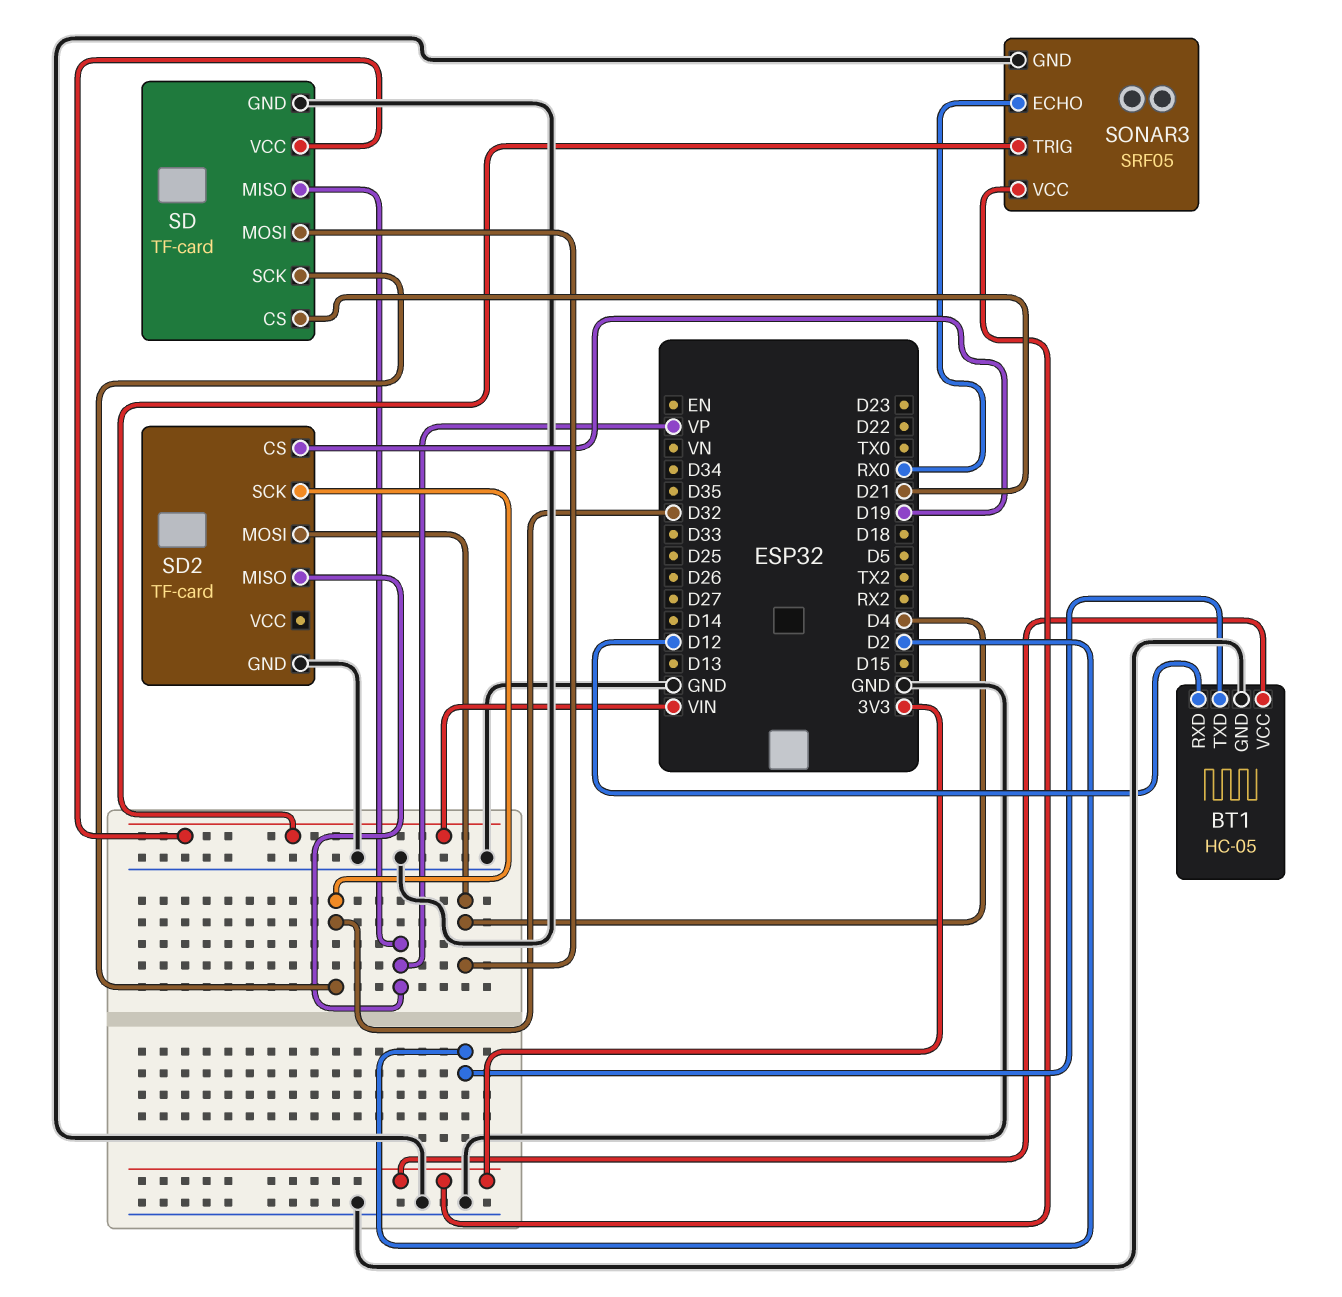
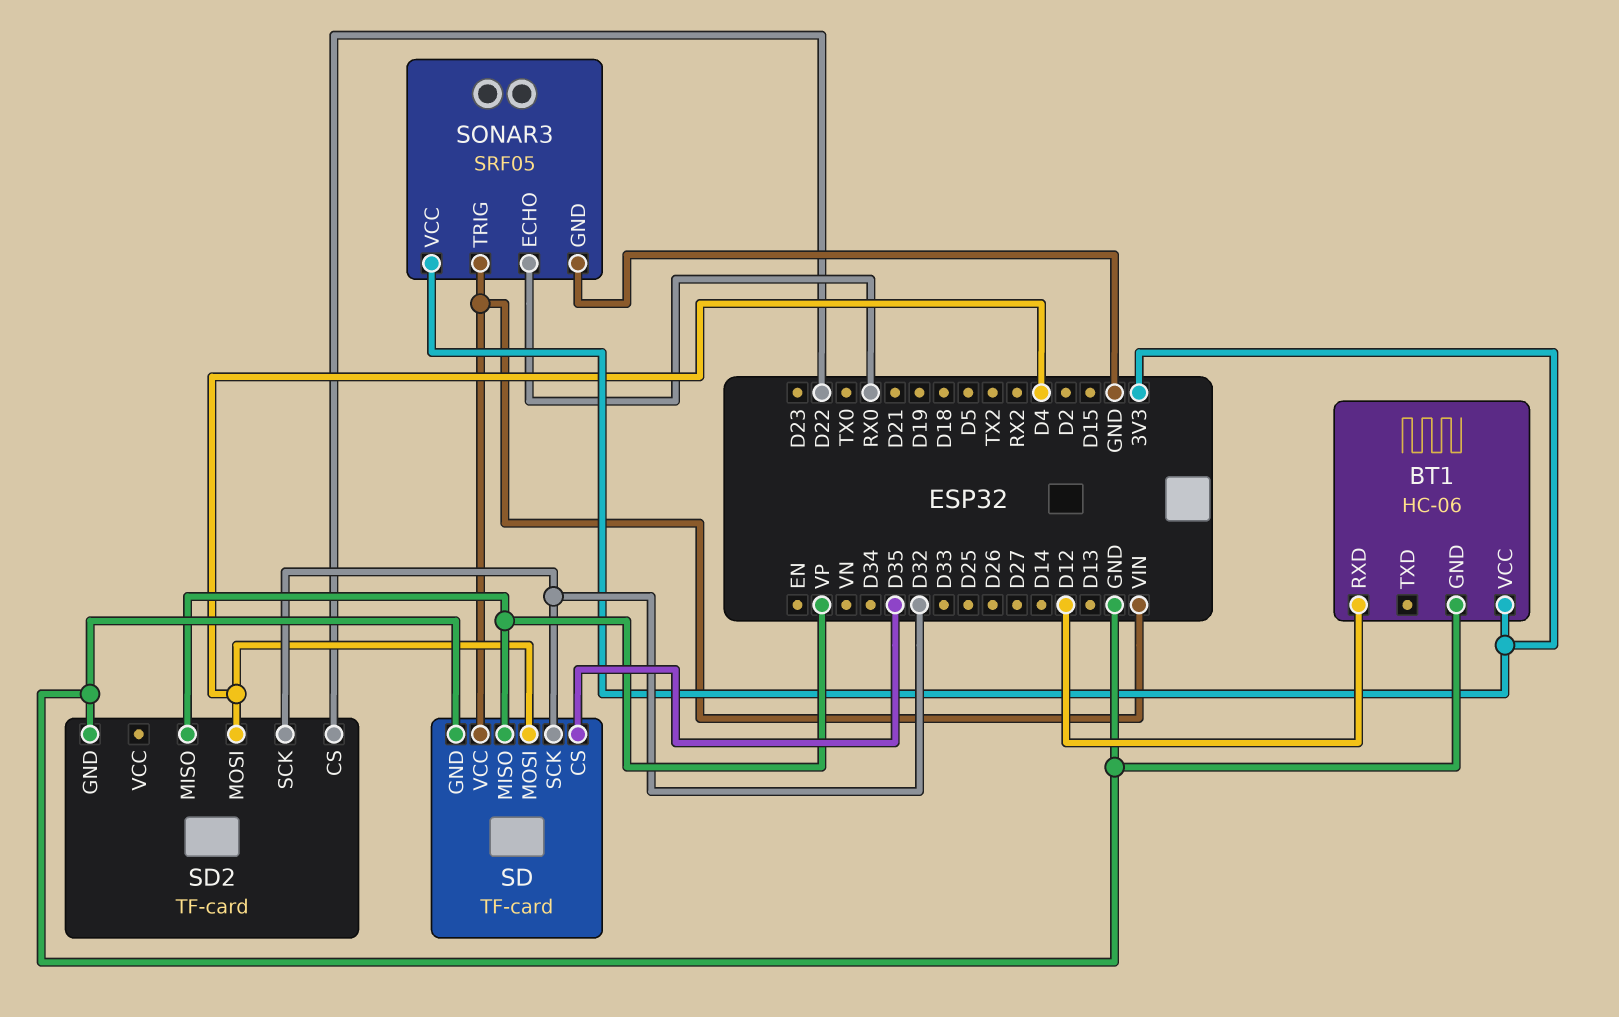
BT1: HC-05 -> HC-06
BT1 pin TXD: D2 -> none
SD pin CS: D21 -> D35
SD2 pin CS: D19 -> D22

